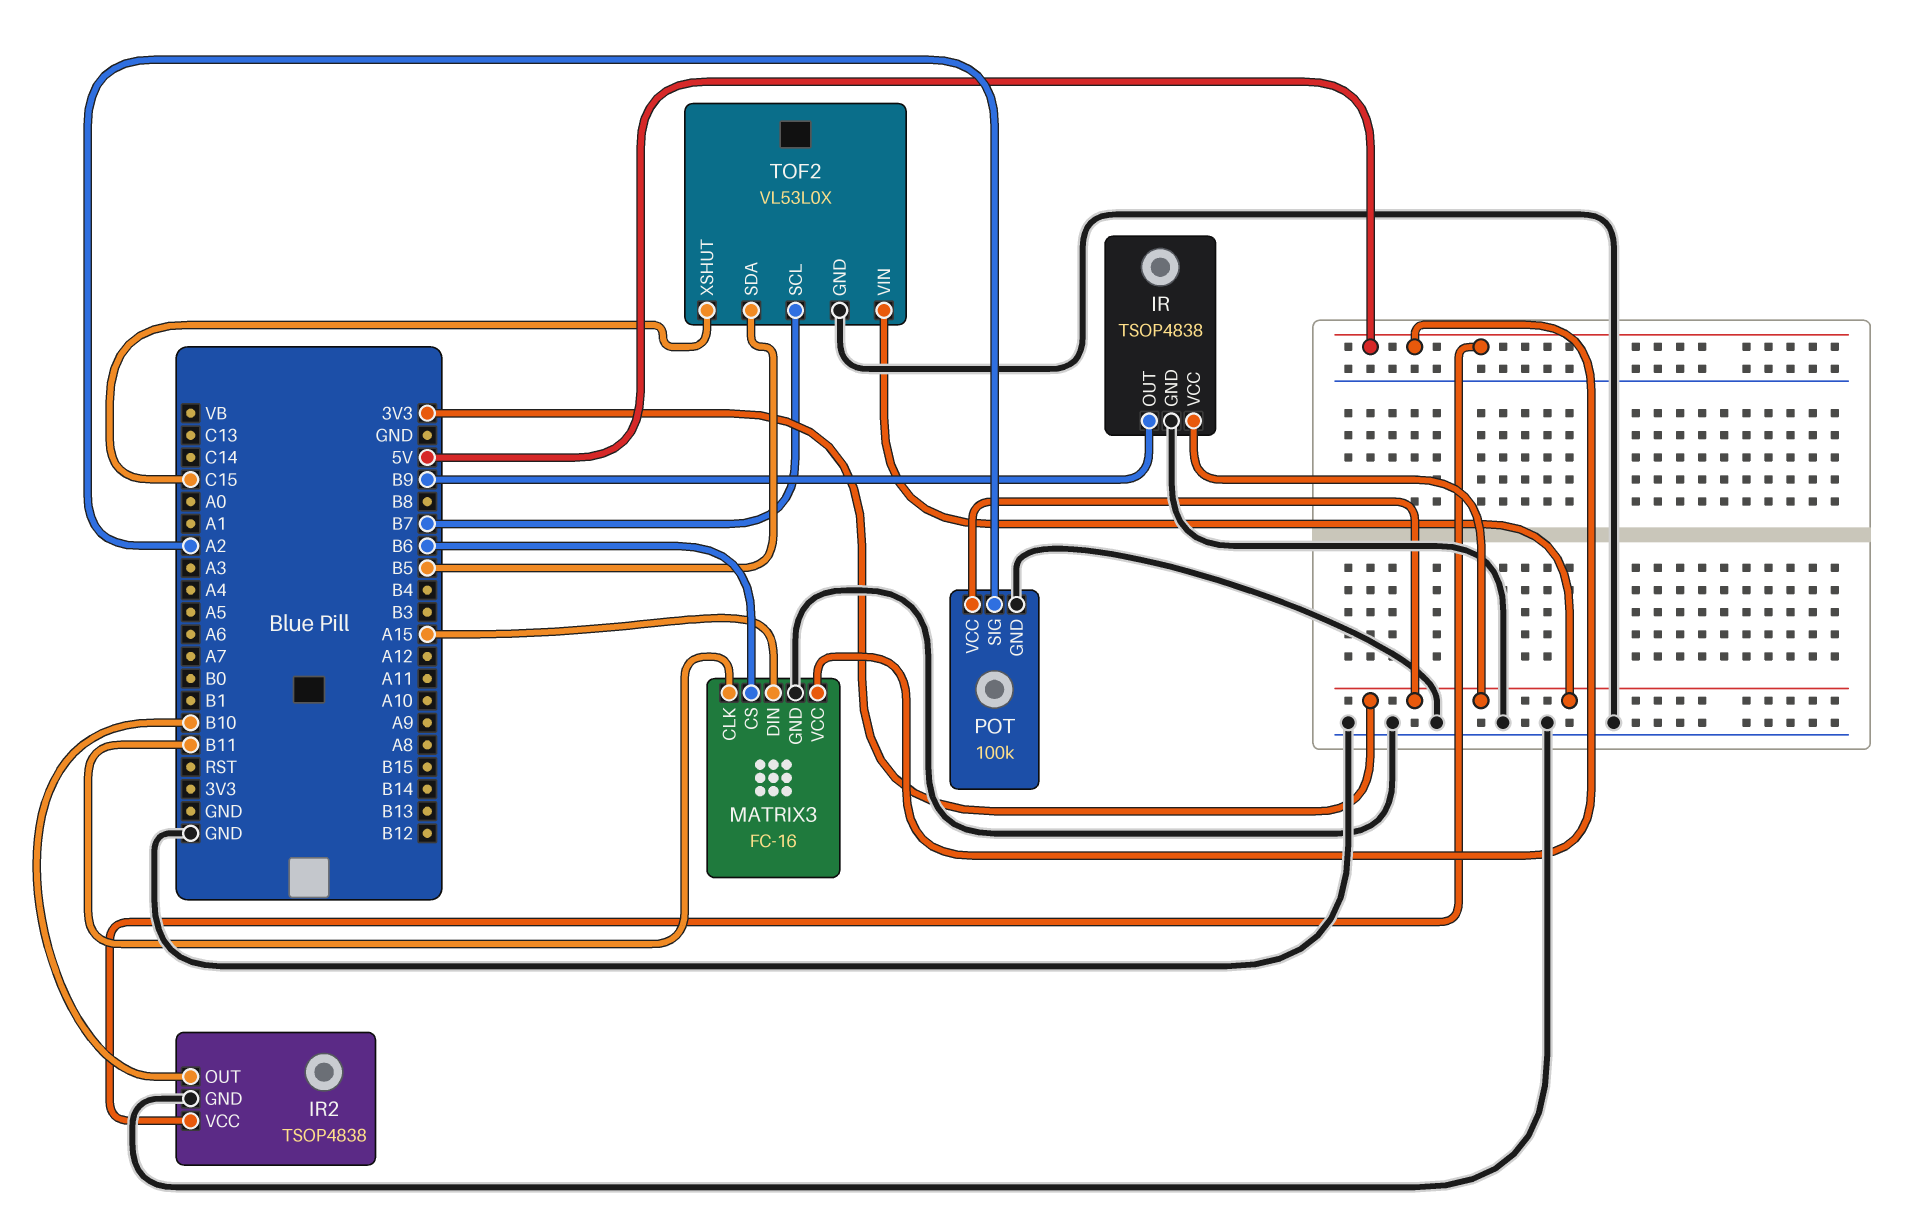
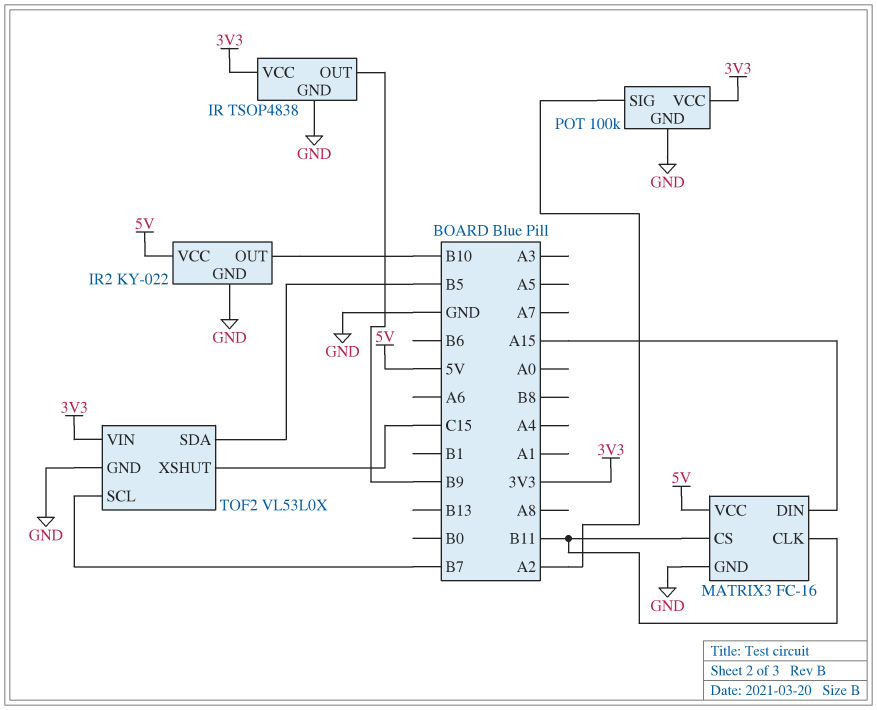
IR2: TSOP4838 -> KY-022
MATRIX3 pin CS: B6 -> B11

